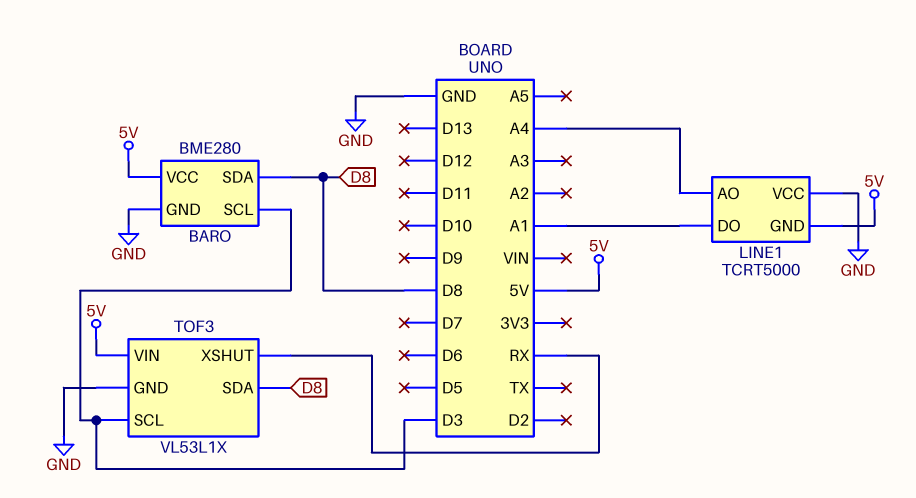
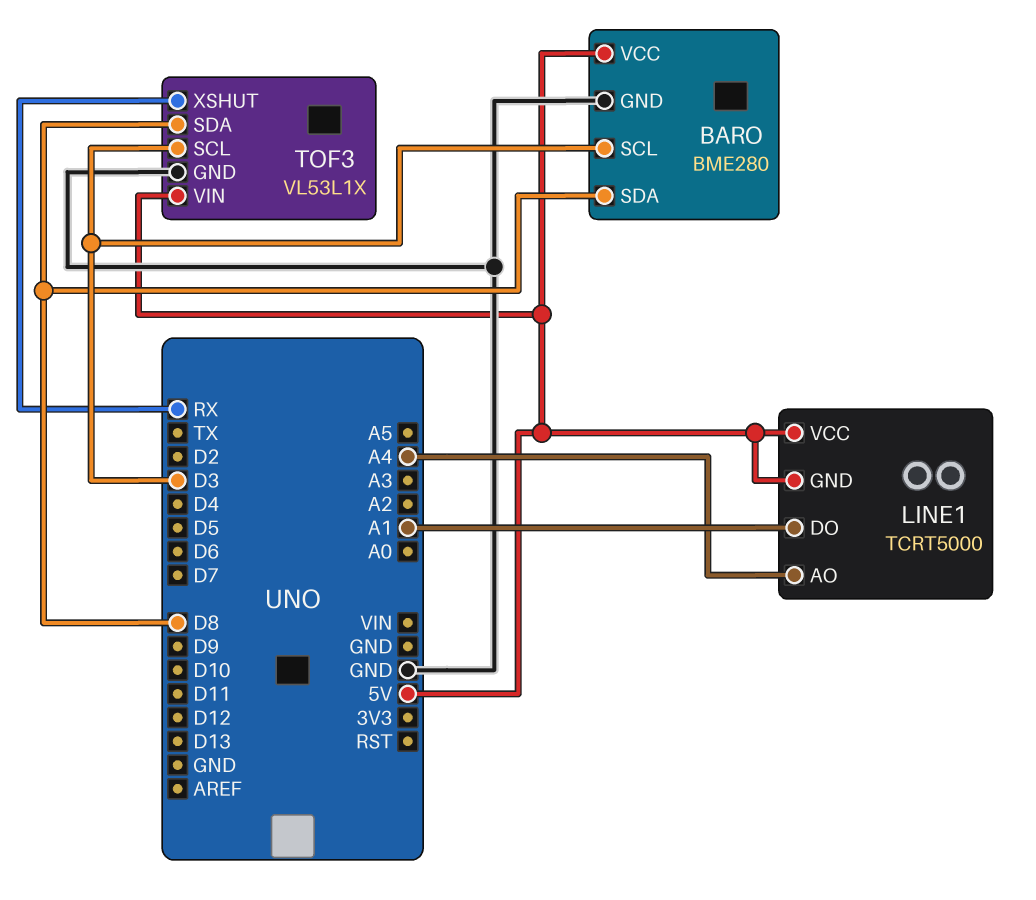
LINE1 pin VCC: GND -> 5V

